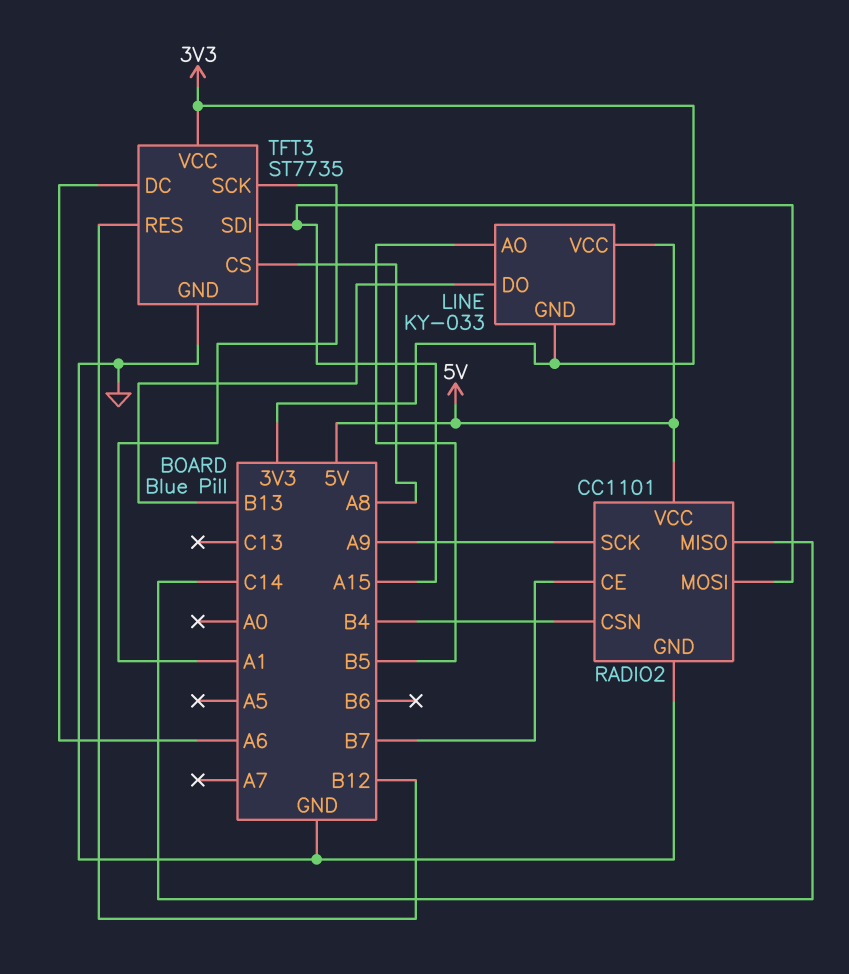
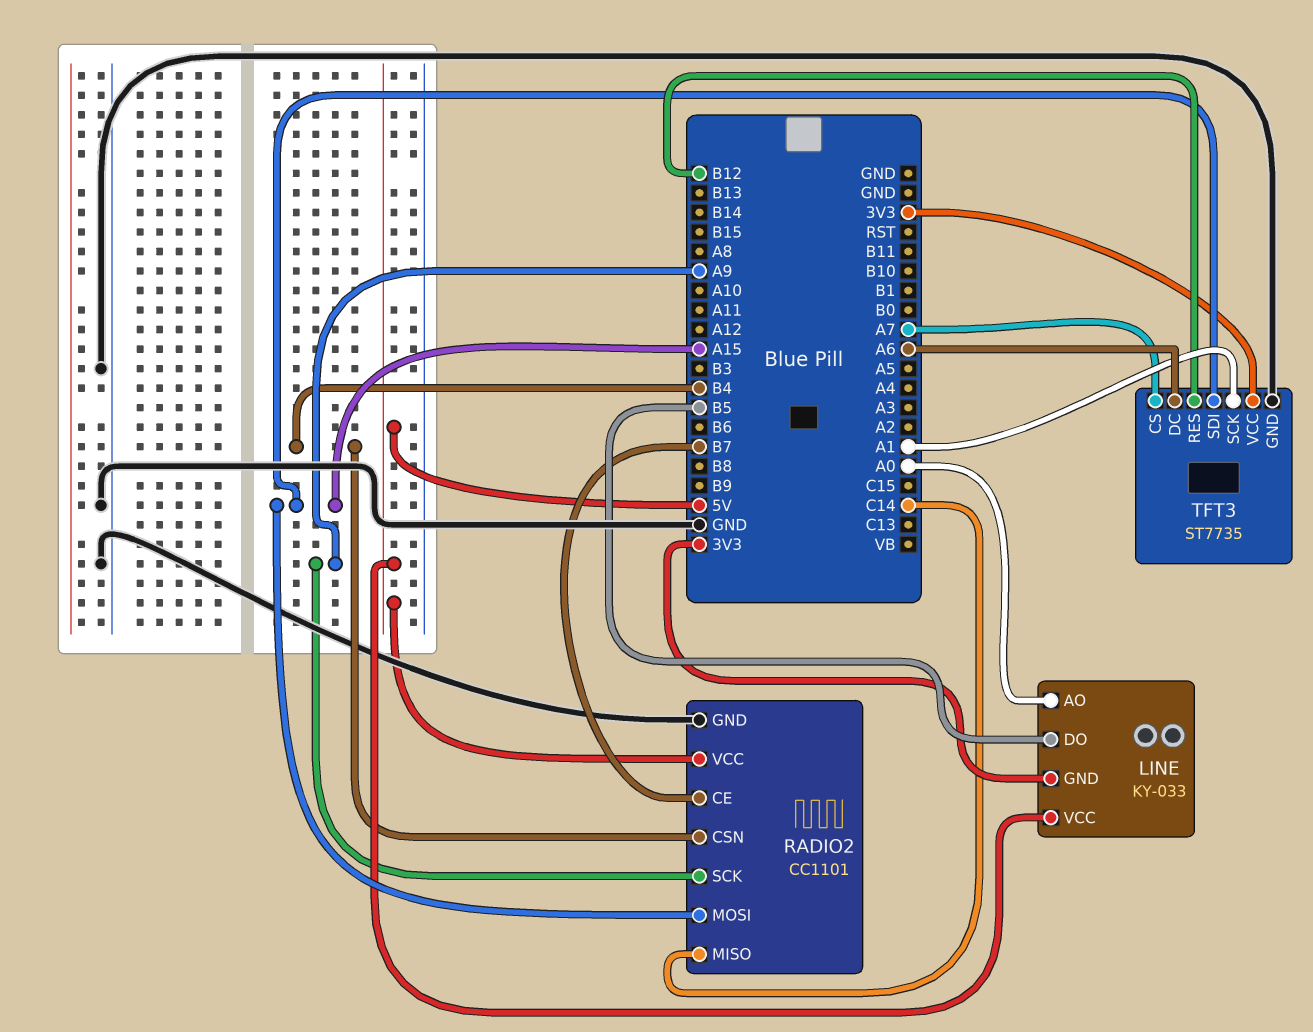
LINE pin AO: B5 -> A0
LINE pin DO: B13 -> B5
TFT3 pin CS: A8 -> A7

